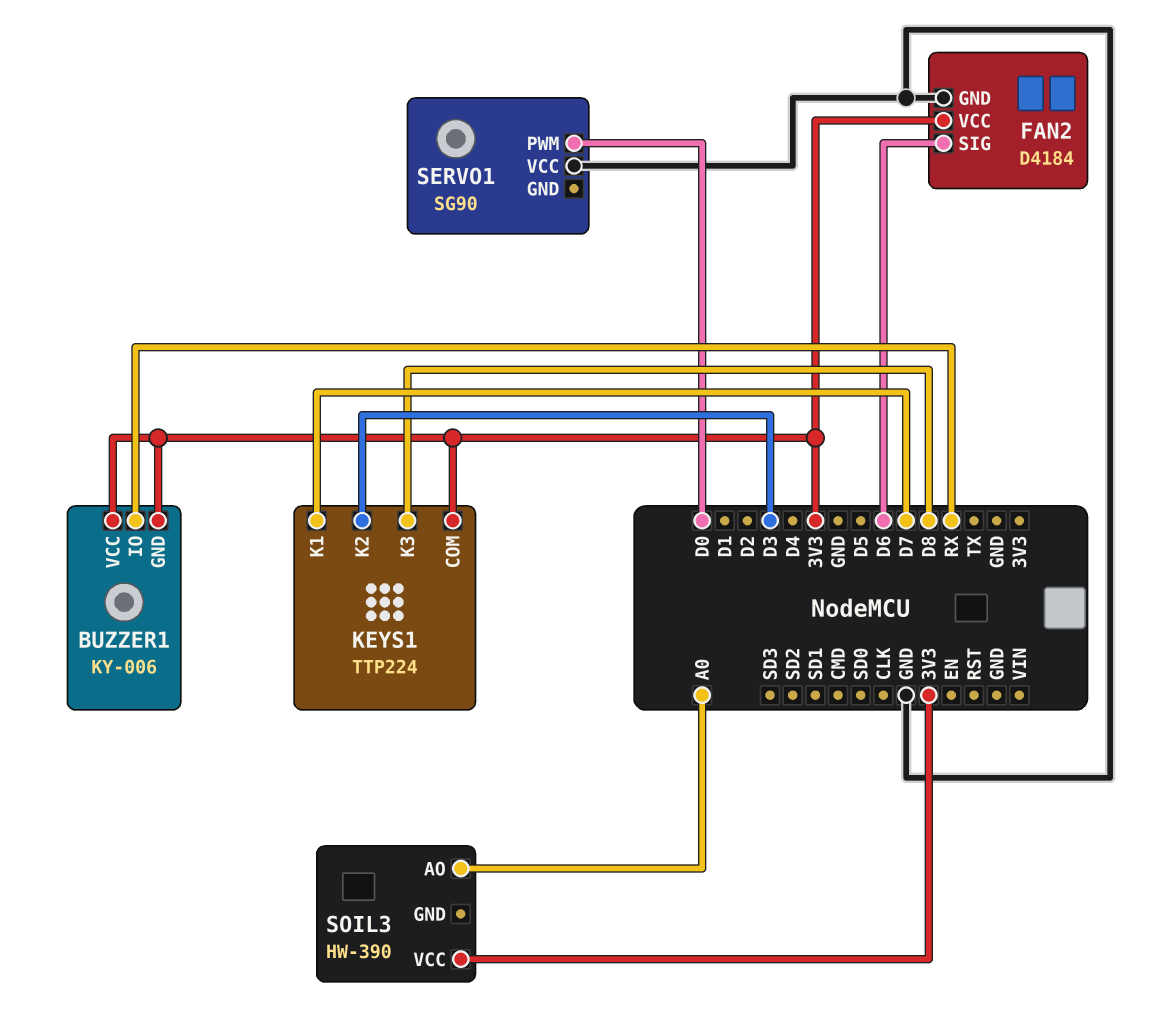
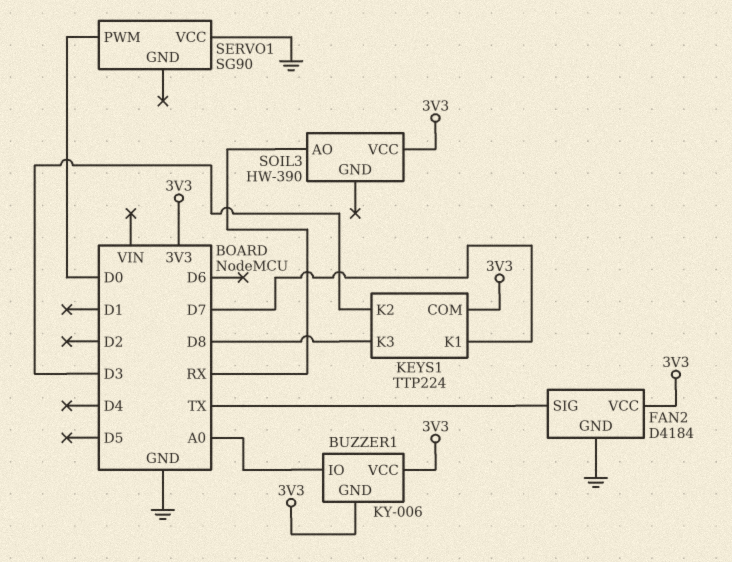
BUZZER1 pin IO: RX -> A0
FAN2 pin SIG: D6 -> TX
SOIL3 pin AO: A0 -> RX

